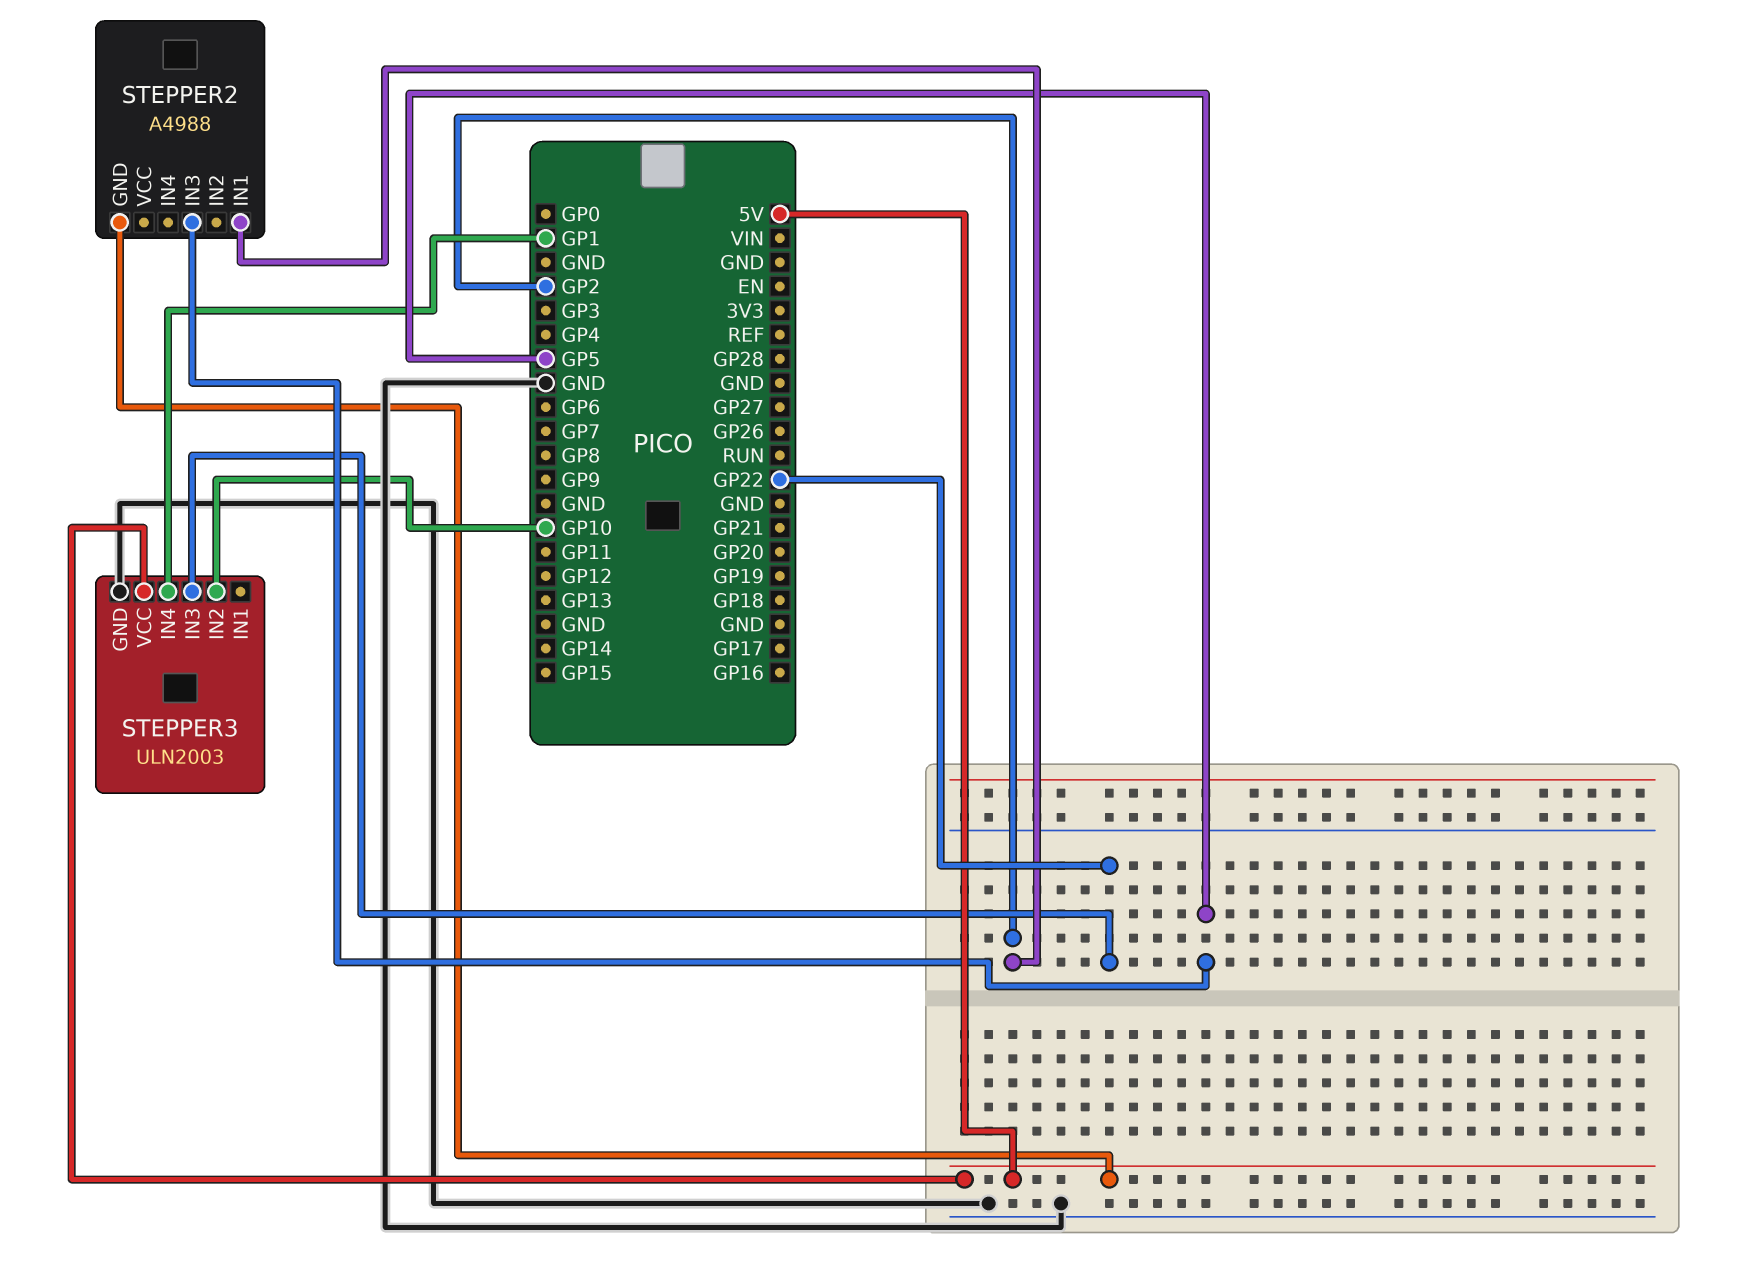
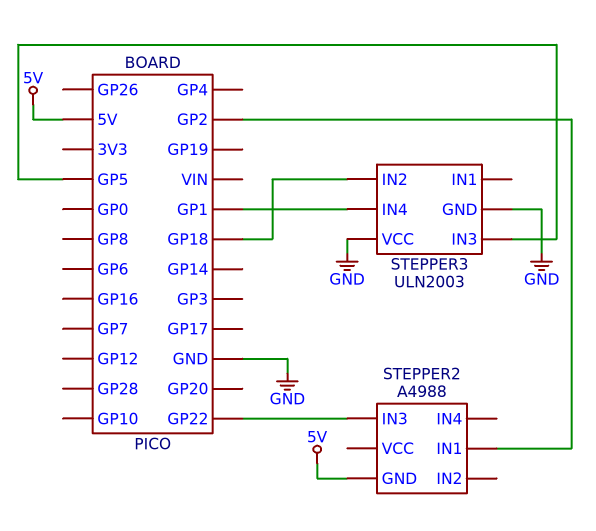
STEPPER2 pin IN3: GP5 -> GP22
STEPPER3 pin IN2: GP10 -> GP18
STEPPER3 pin IN3: GP22 -> GP5
STEPPER3 pin VCC: 5V -> GND

